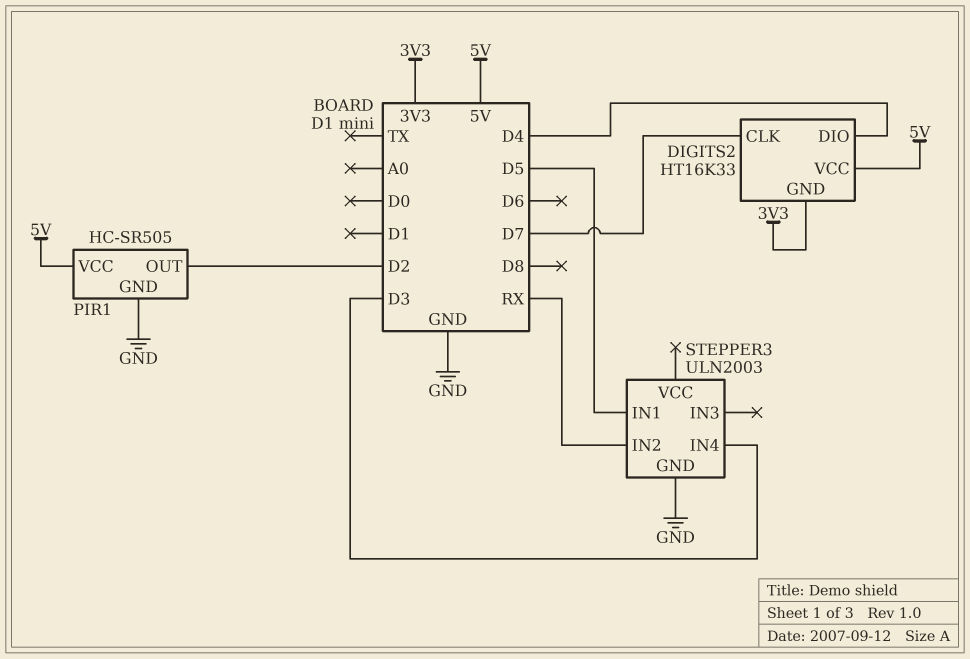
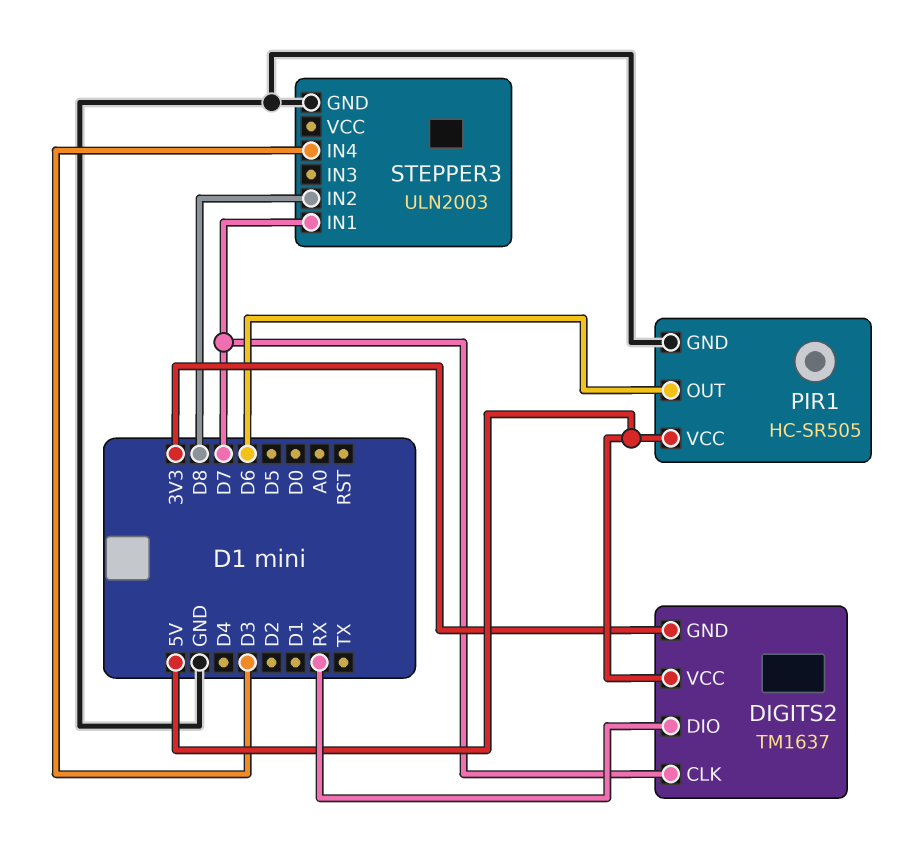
DIGITS2: HT16K33 -> TM1637
DIGITS2 pin DIO: D4 -> RX
PIR1 pin OUT: D2 -> D6
STEPPER3 pin IN1: D5 -> D7
STEPPER3 pin IN2: RX -> D8

